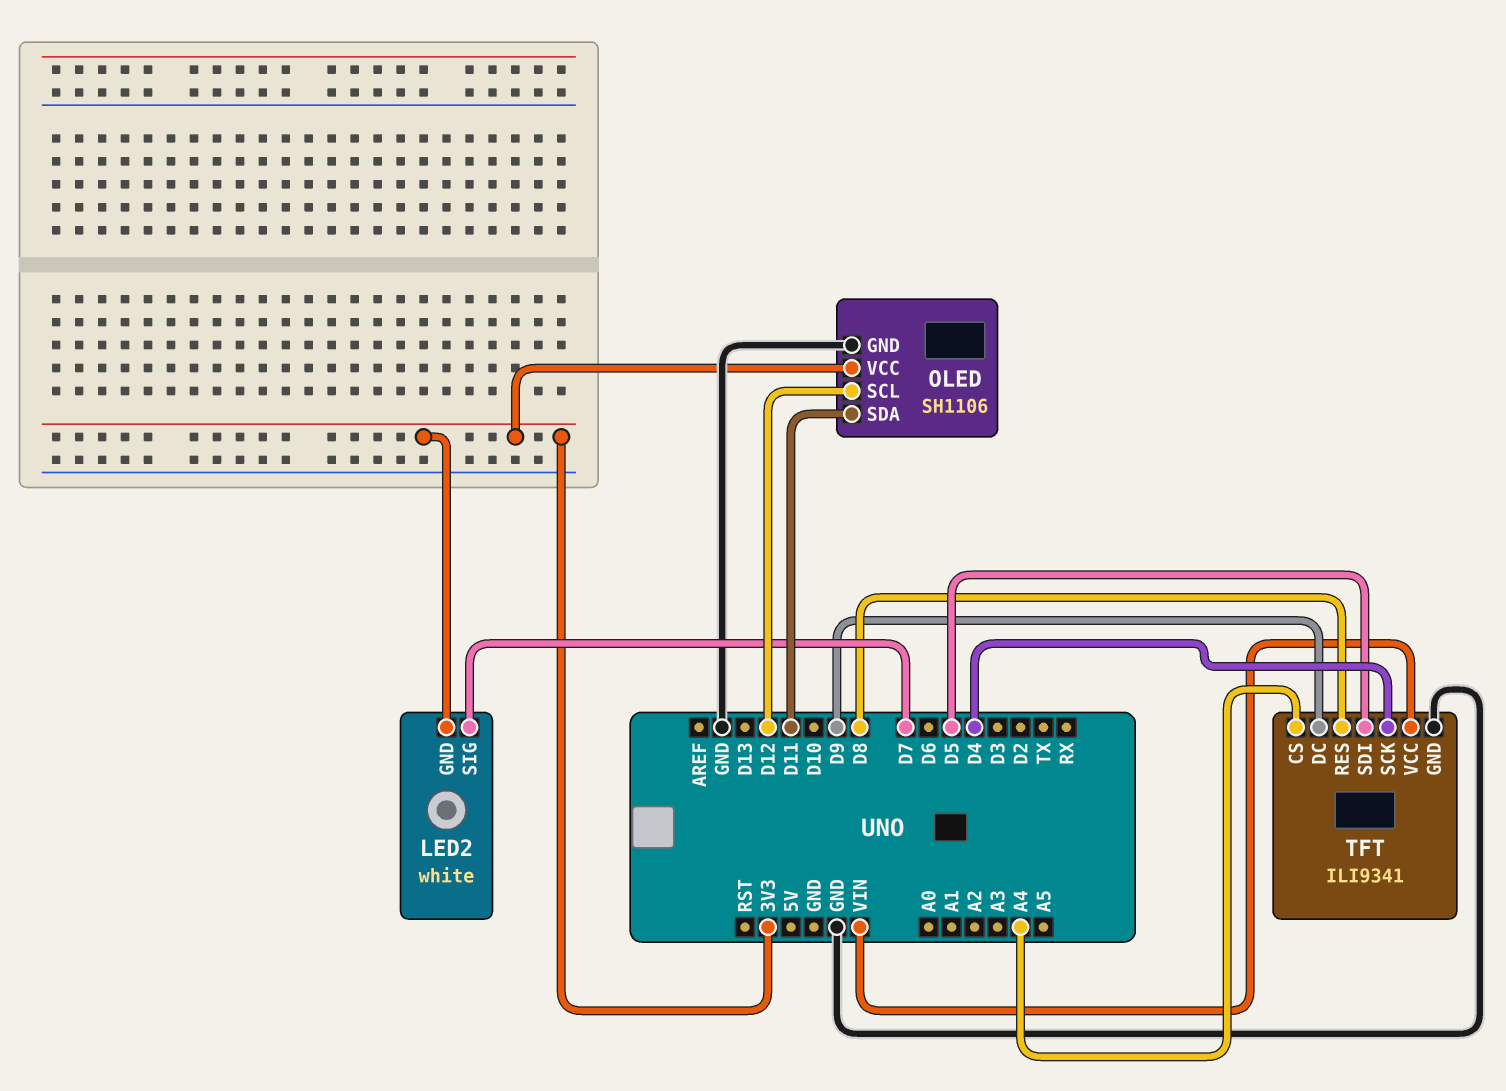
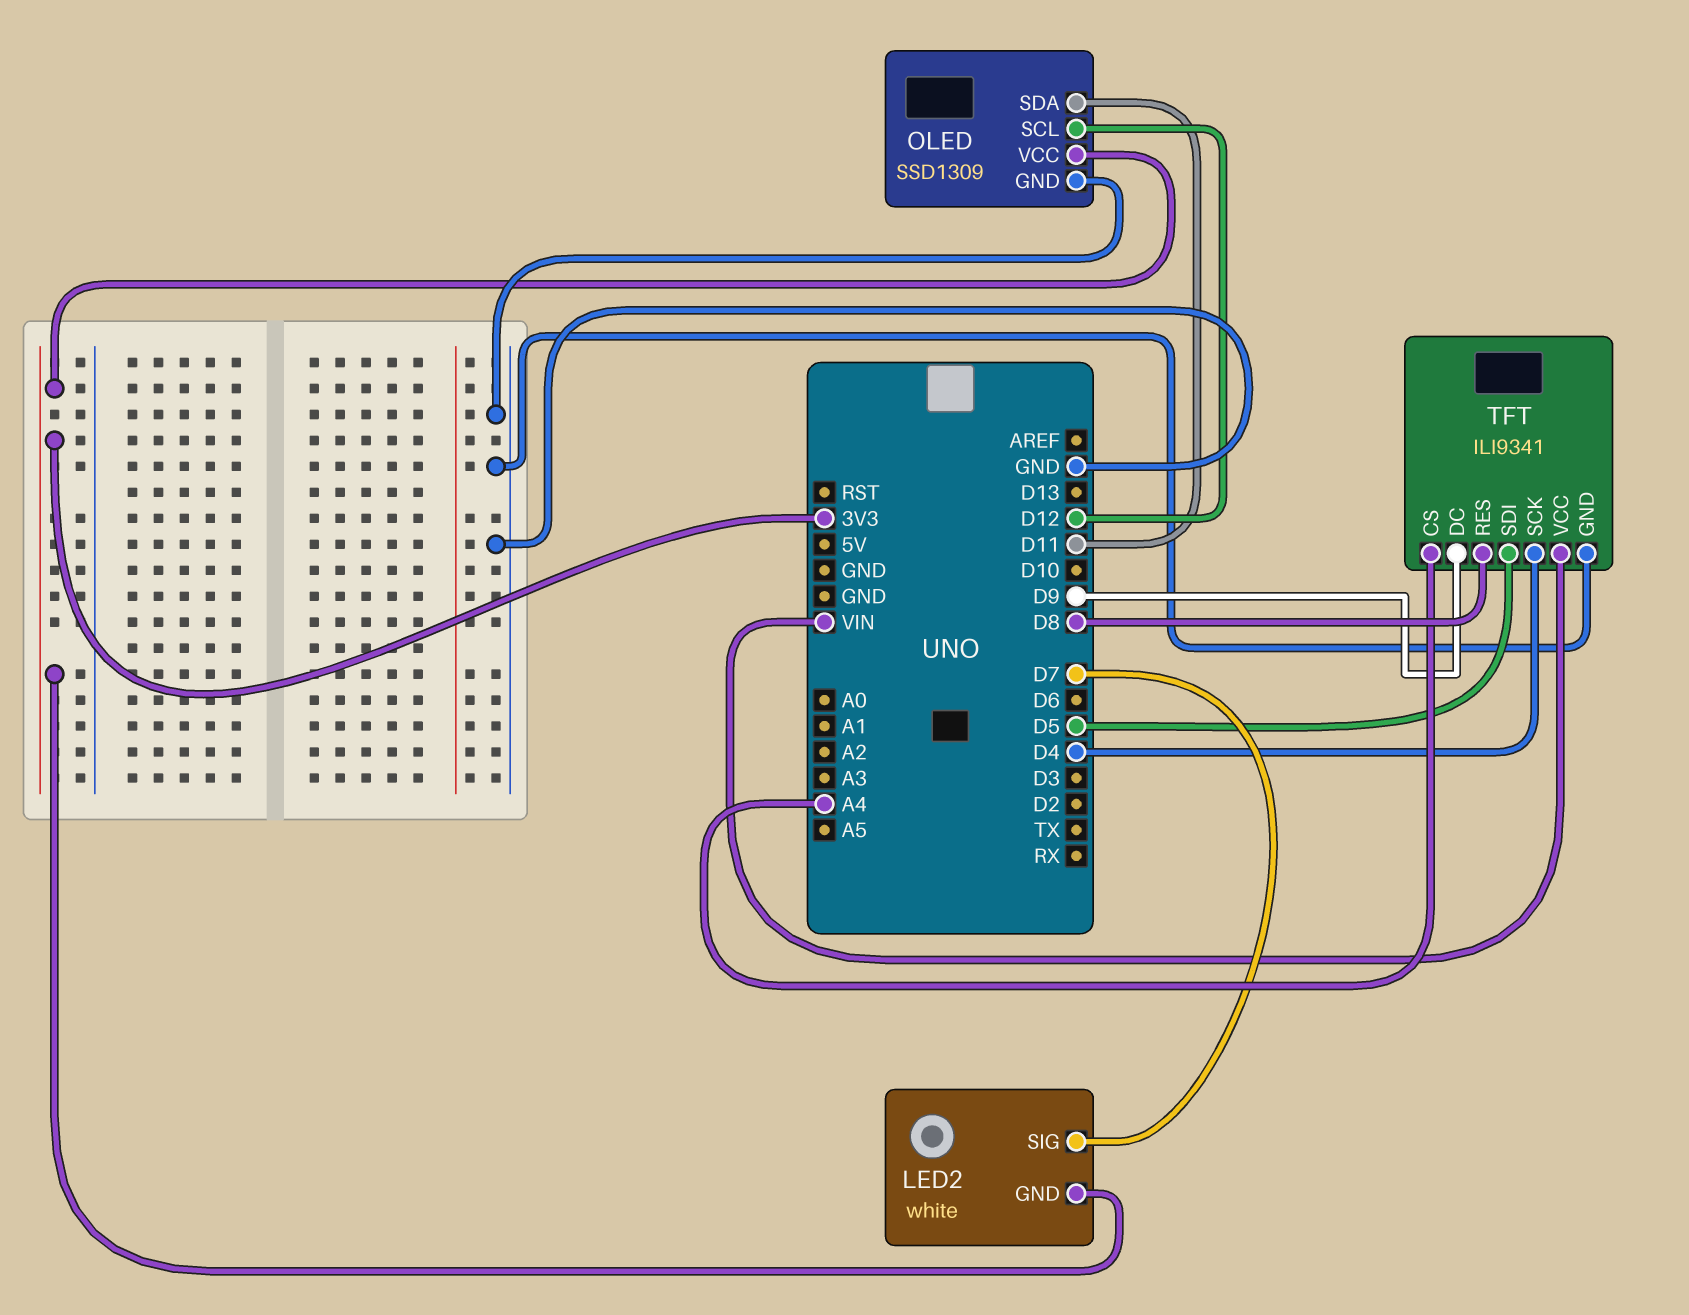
OLED: SH1106 -> SSD1309

